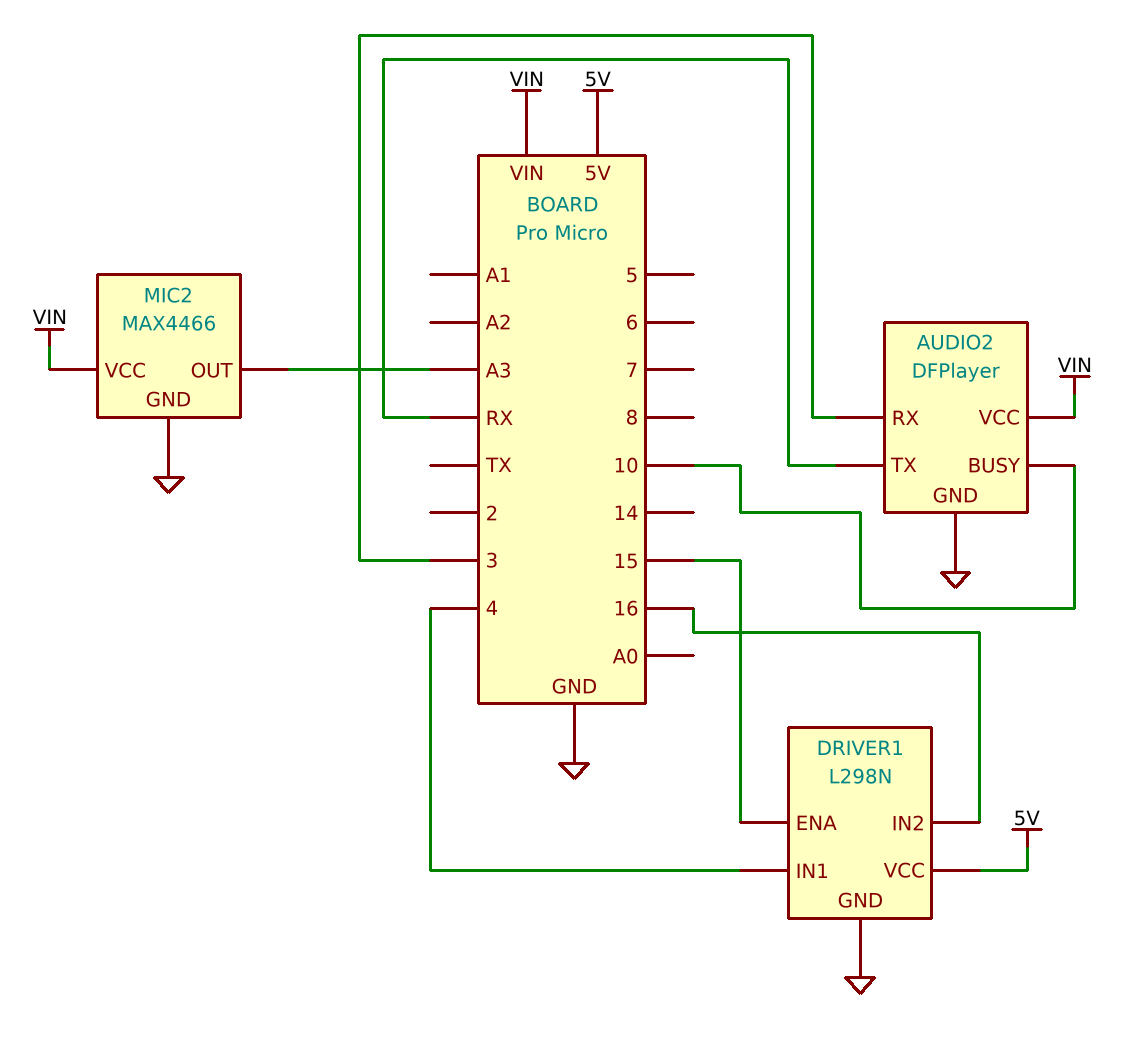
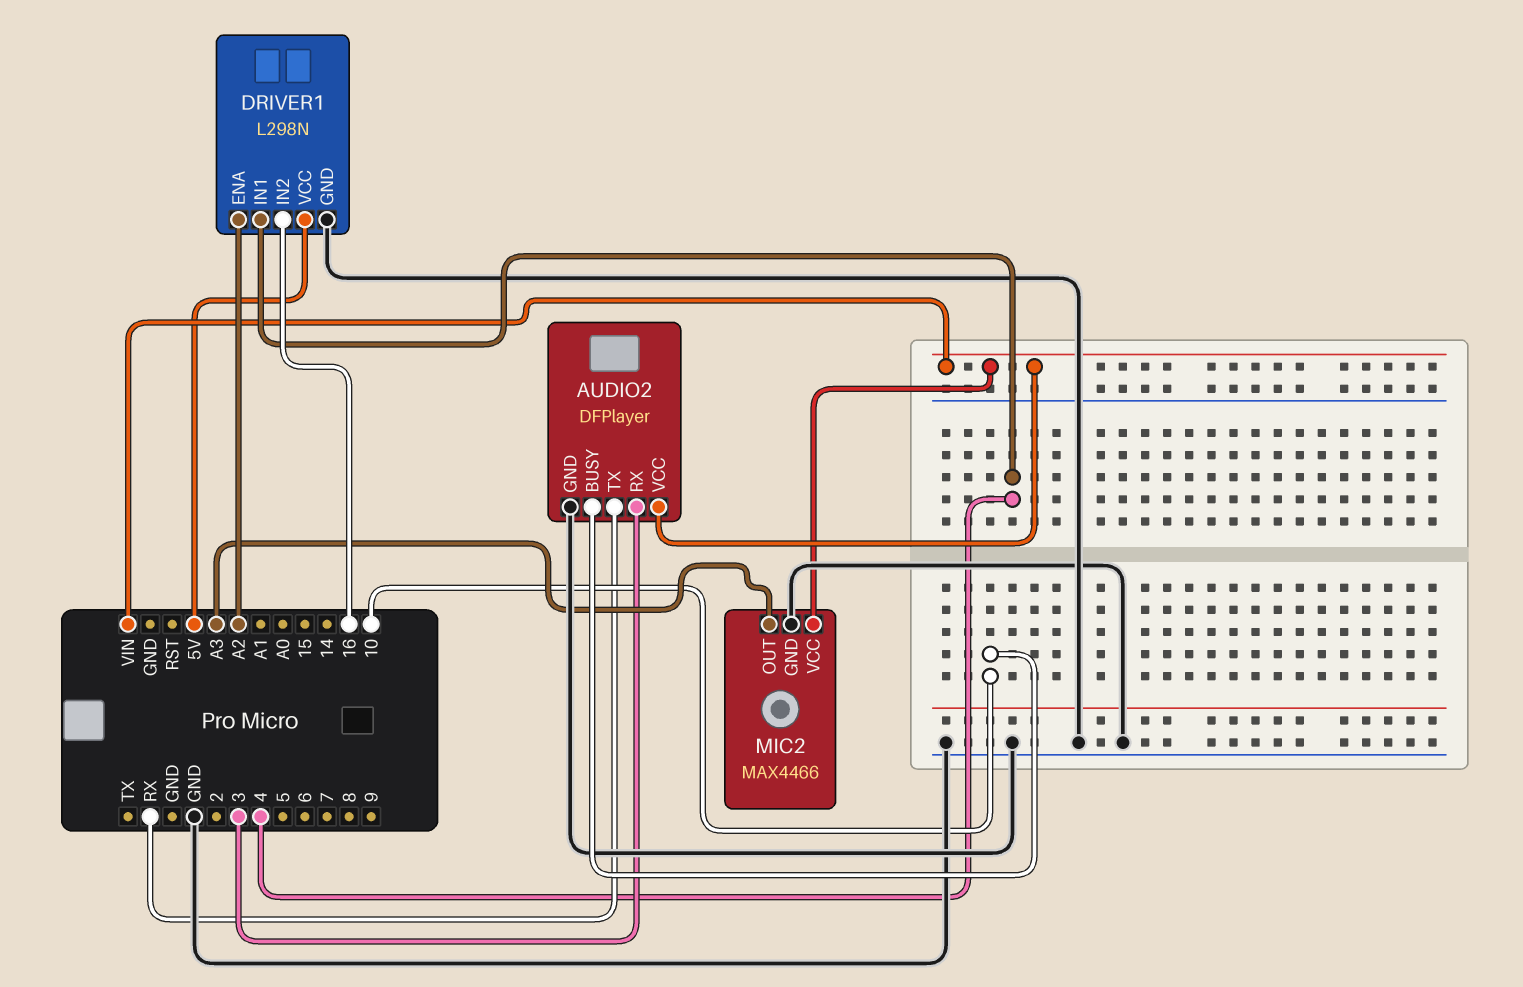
DRIVER1 pin ENA: 15 -> A2

